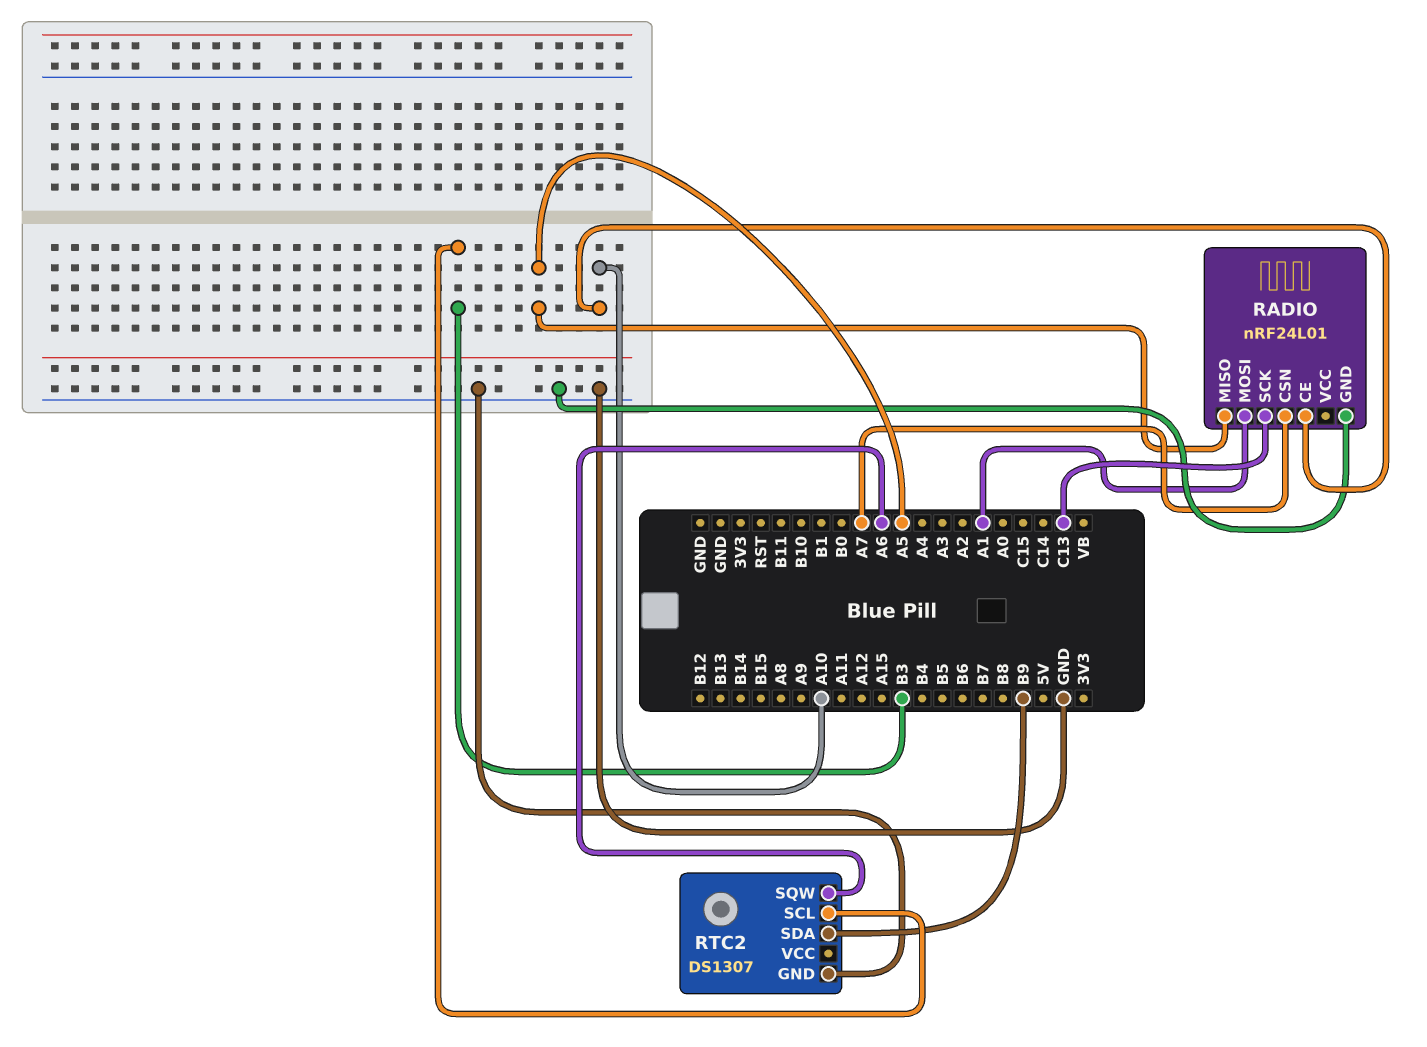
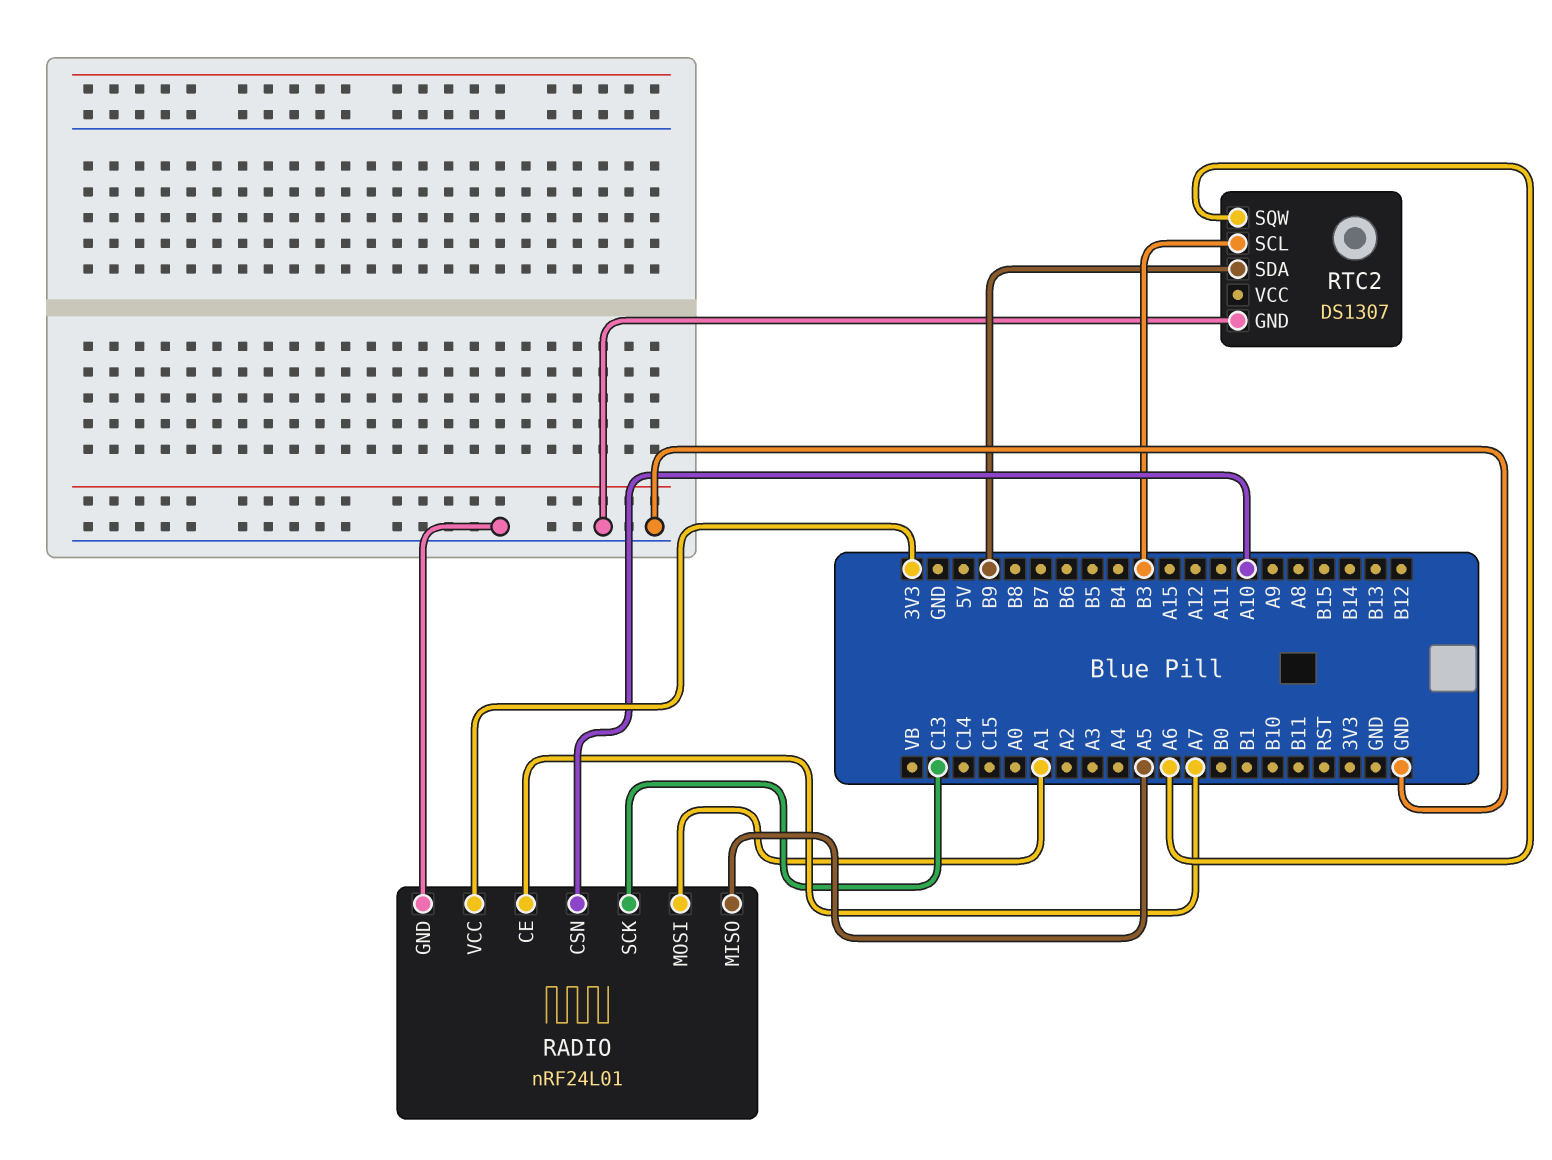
RADIO pin CE: A10 -> A7
RADIO pin CSN: A7 -> A10
RADIO pin VCC: none -> 3V3

